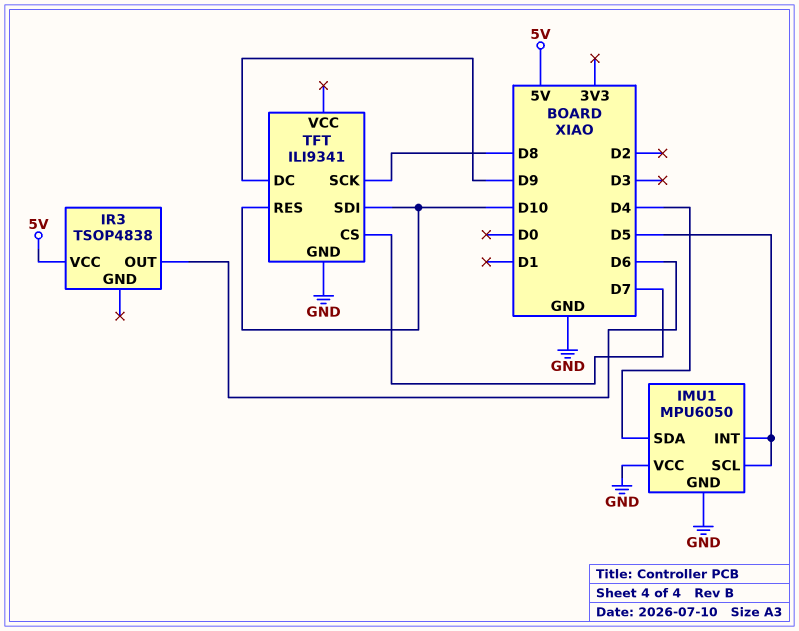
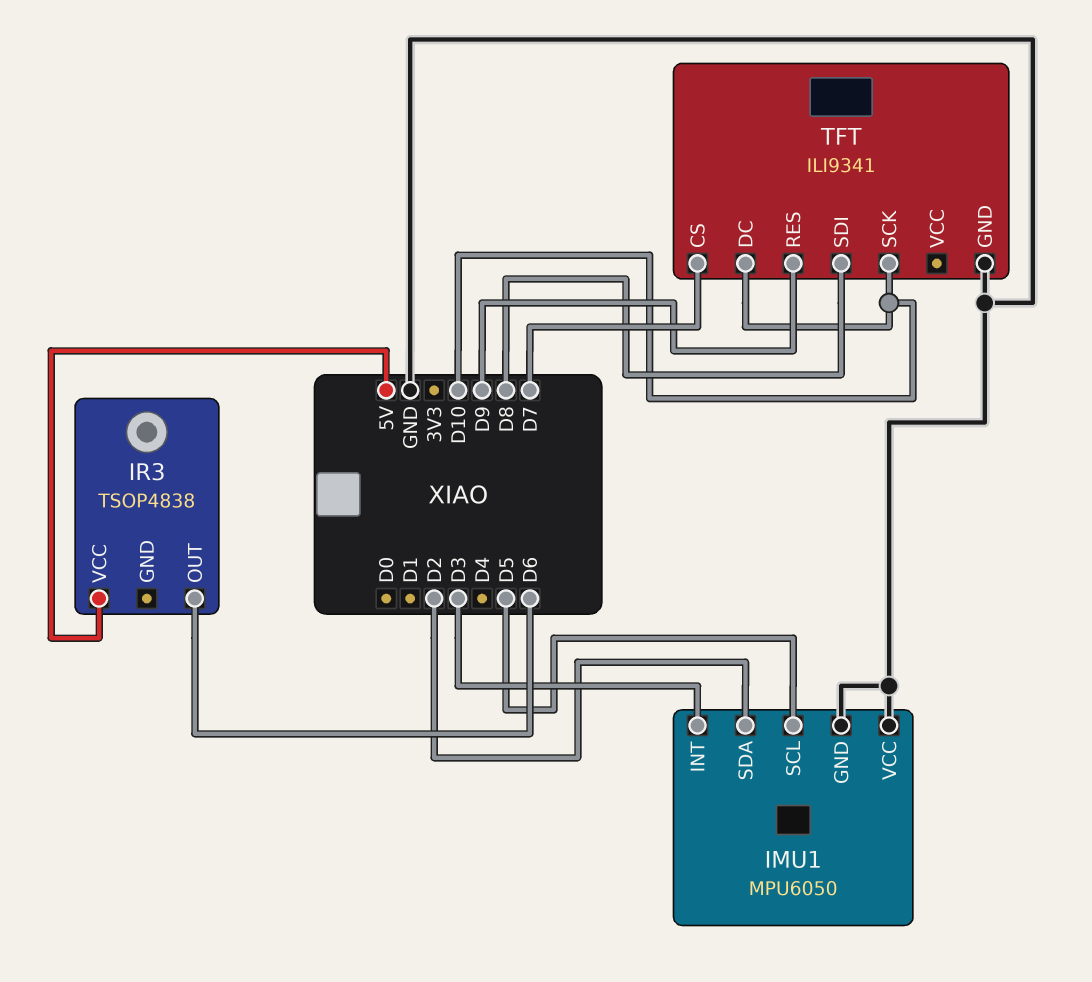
IMU1 pin INT: D5 -> D3
IMU1 pin SDA: D4 -> D2
TFT pin DC: D9 -> D10
TFT pin RES: D10 -> D9
TFT pin SCK: D8 -> D10
TFT pin SDI: D10 -> D8

